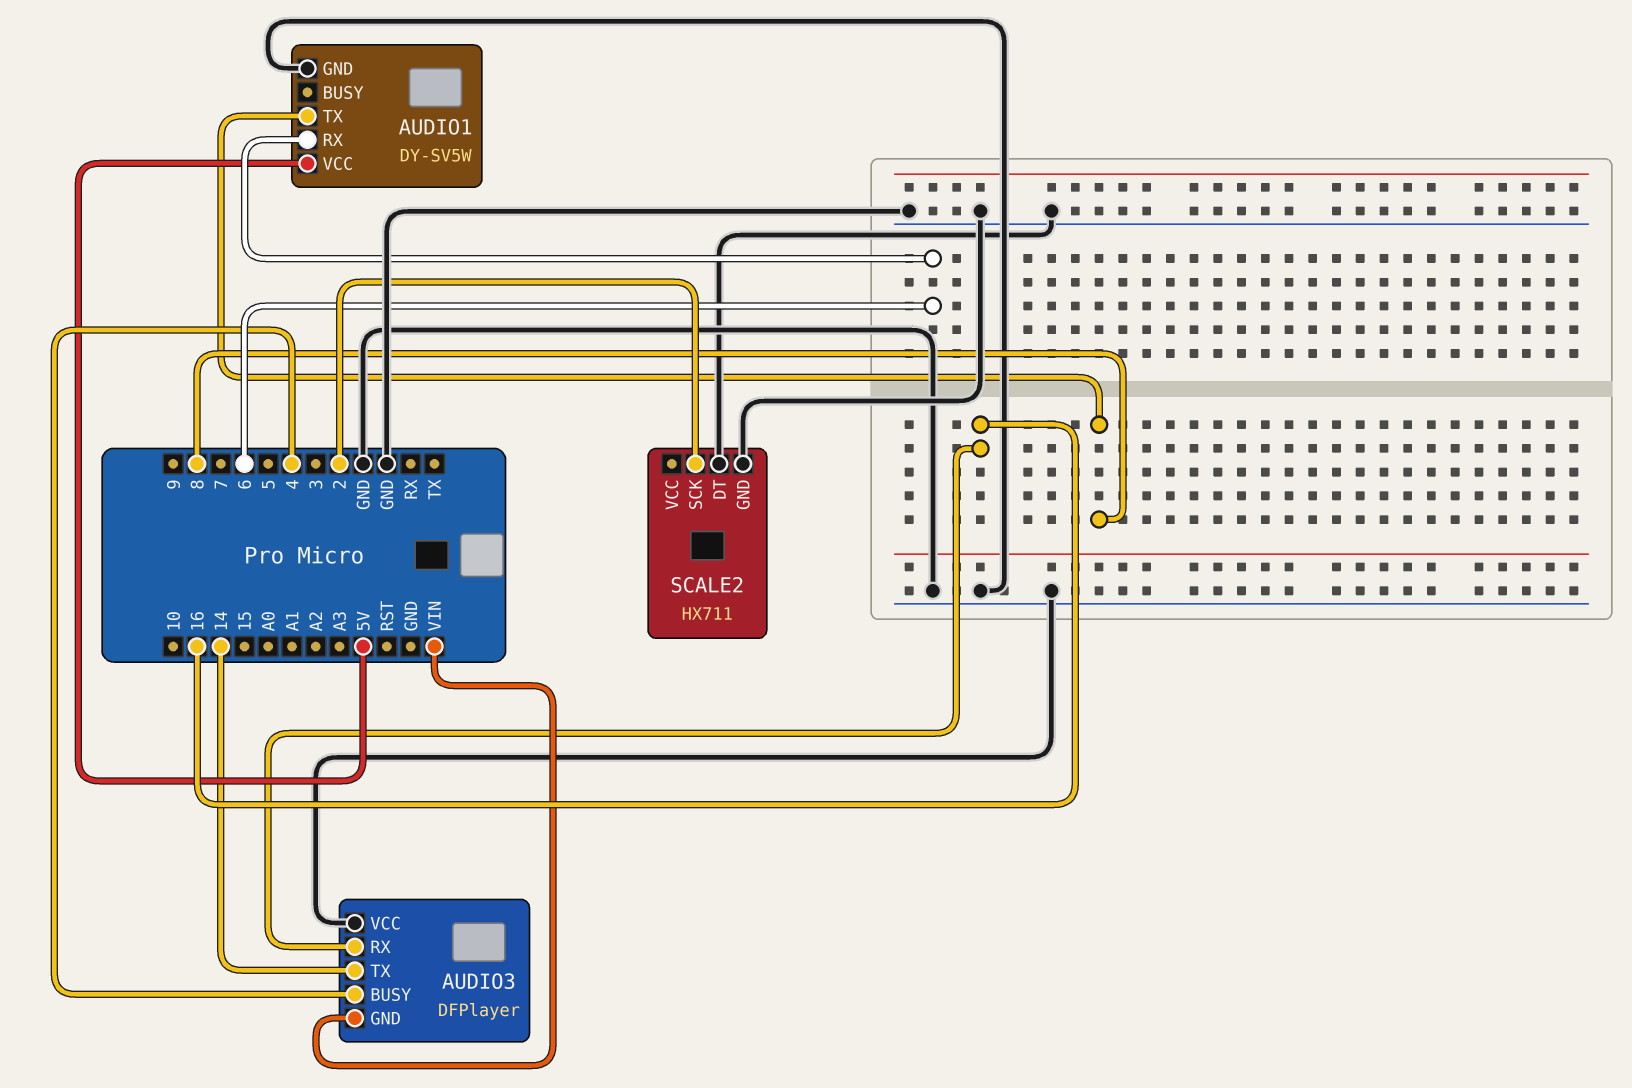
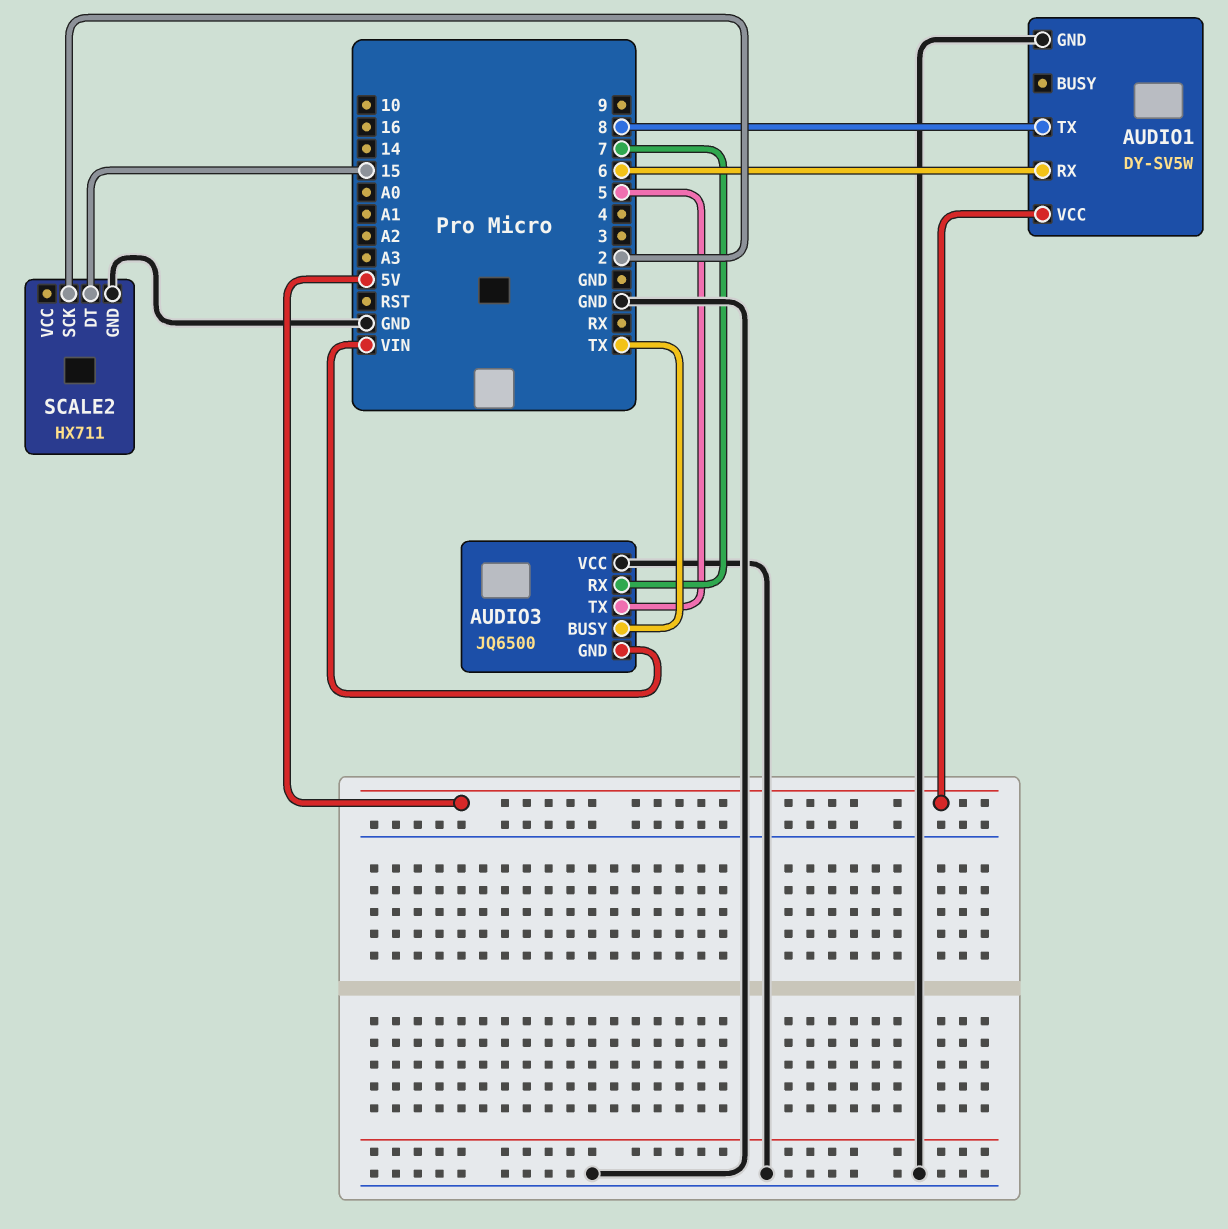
AUDIO3: DFPlayer -> JQ6500
AUDIO3 pin BUSY: 4 -> TX
AUDIO3 pin RX: 16 -> 7
AUDIO3 pin TX: 14 -> 5
SCALE2 pin DT: GND -> 15

